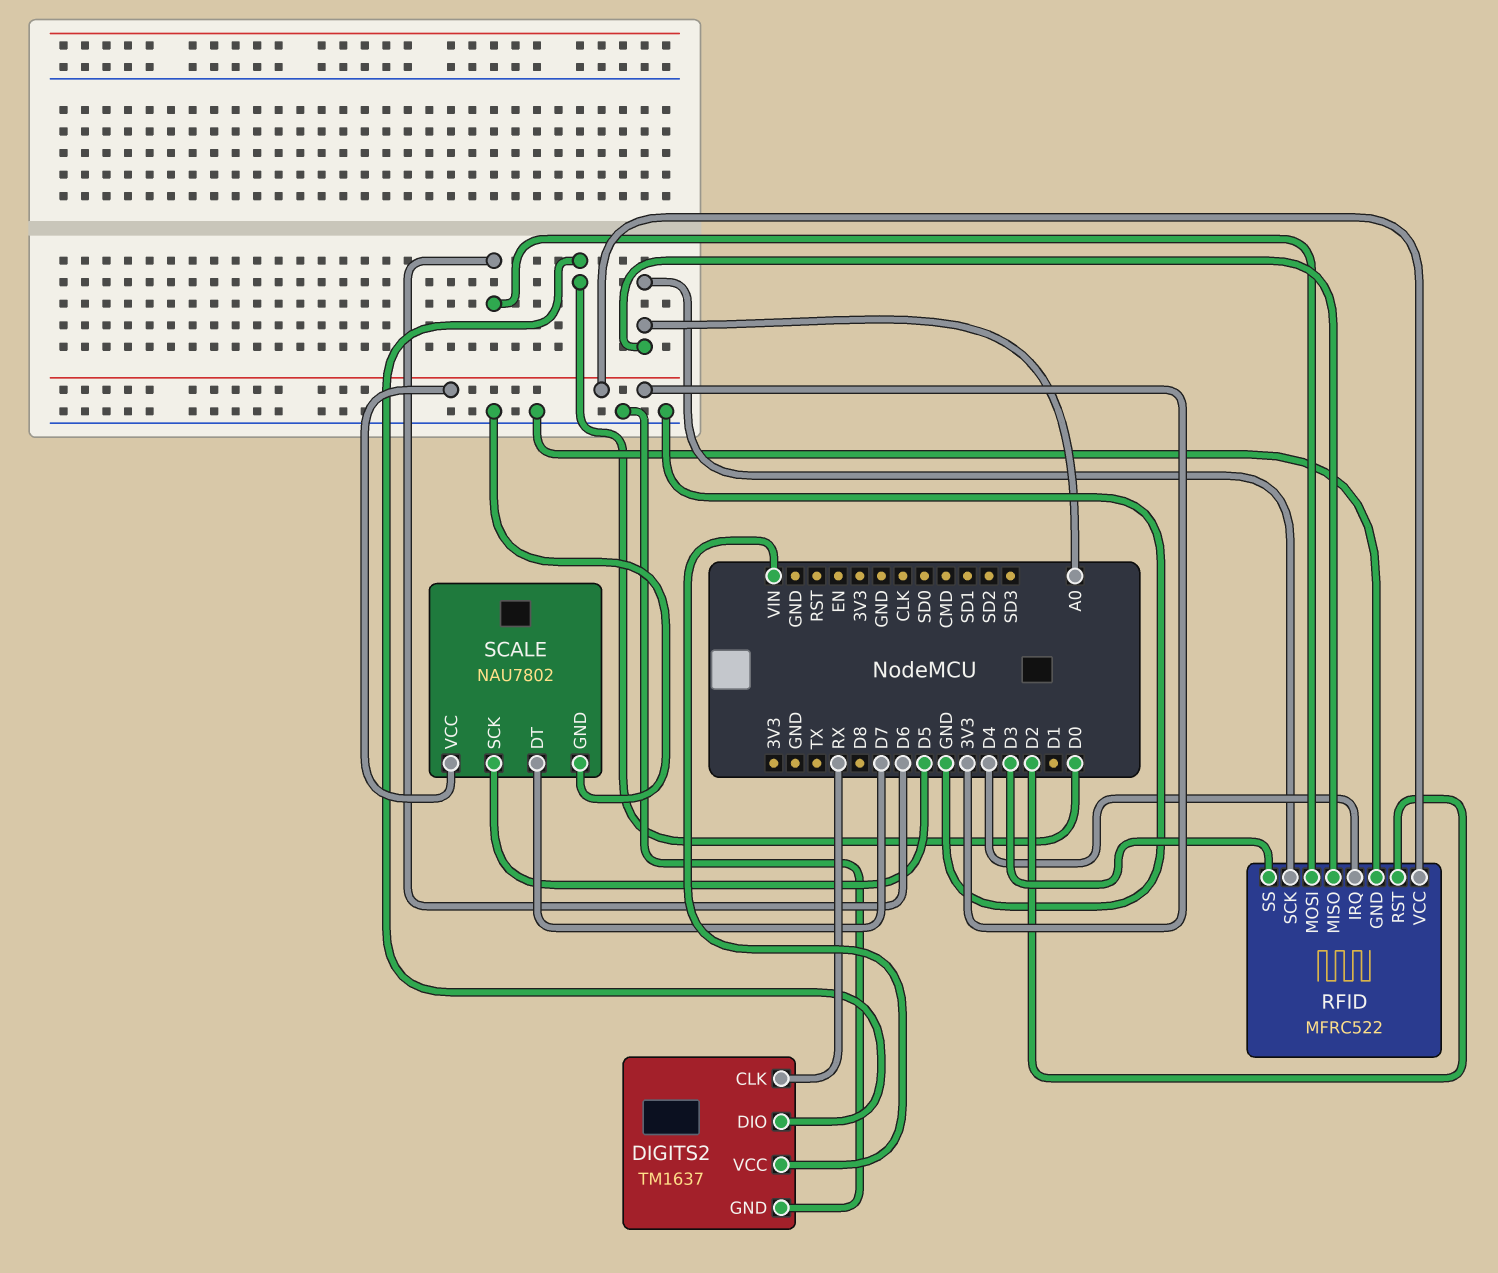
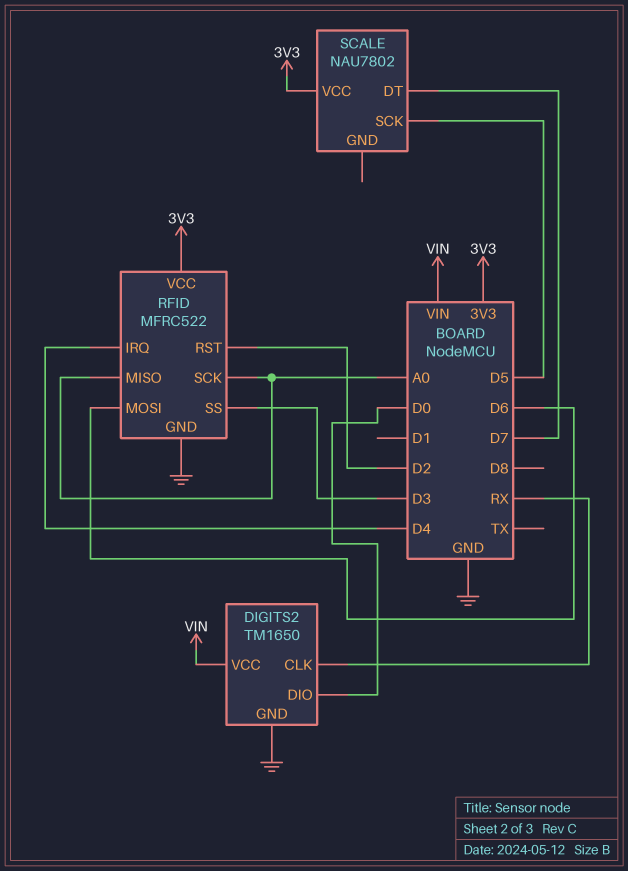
DIGITS2: TM1637 -> TM1650
SCALE pin GND: GND -> none

